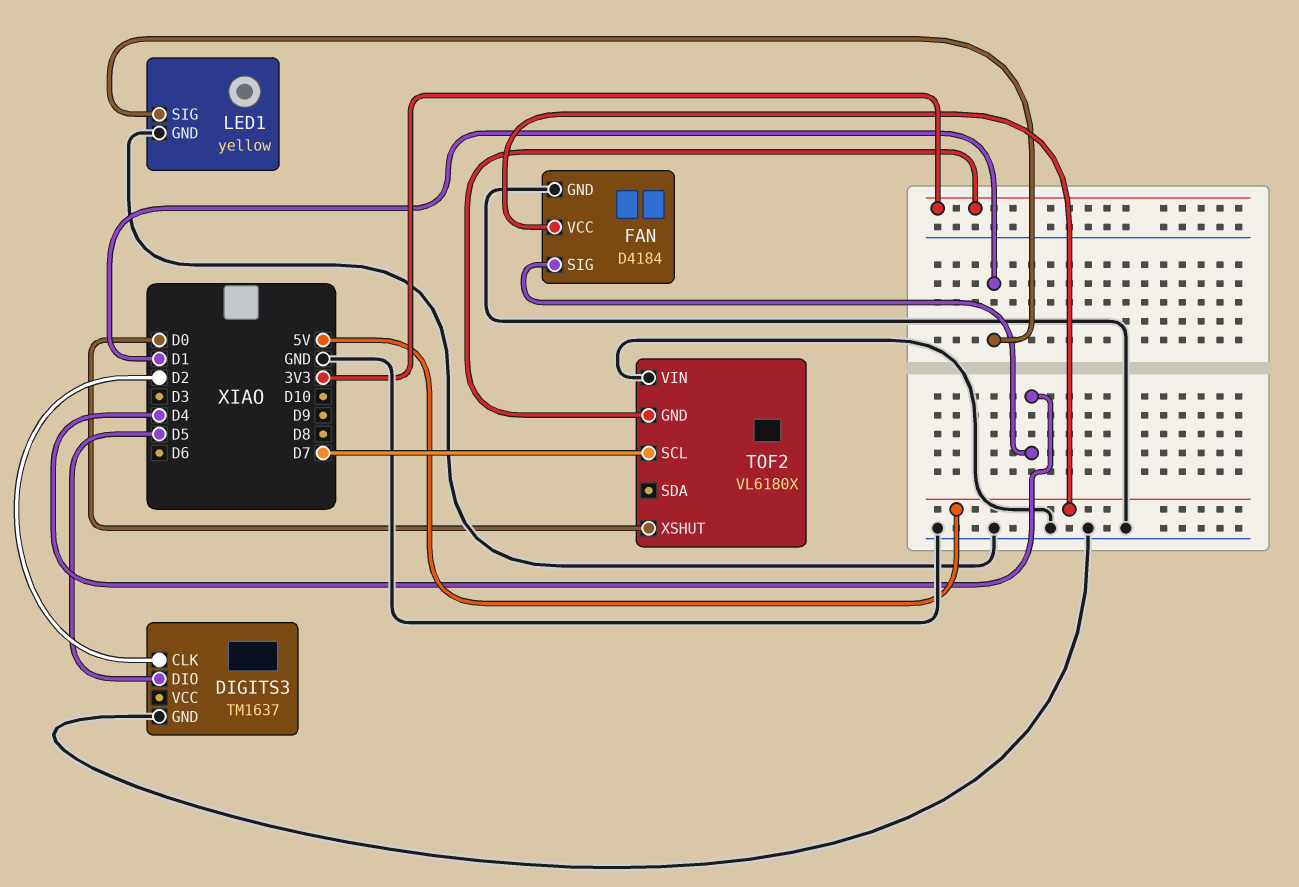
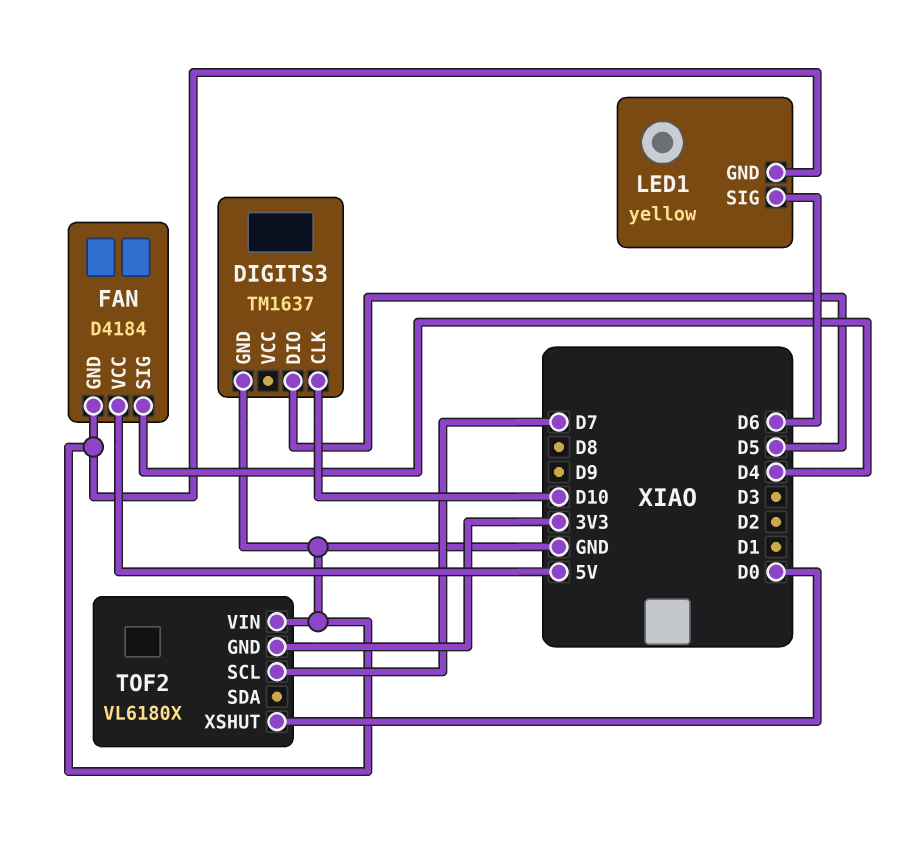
DIGITS3 pin CLK: D2 -> D10
LED1 pin SIG: D1 -> D6

